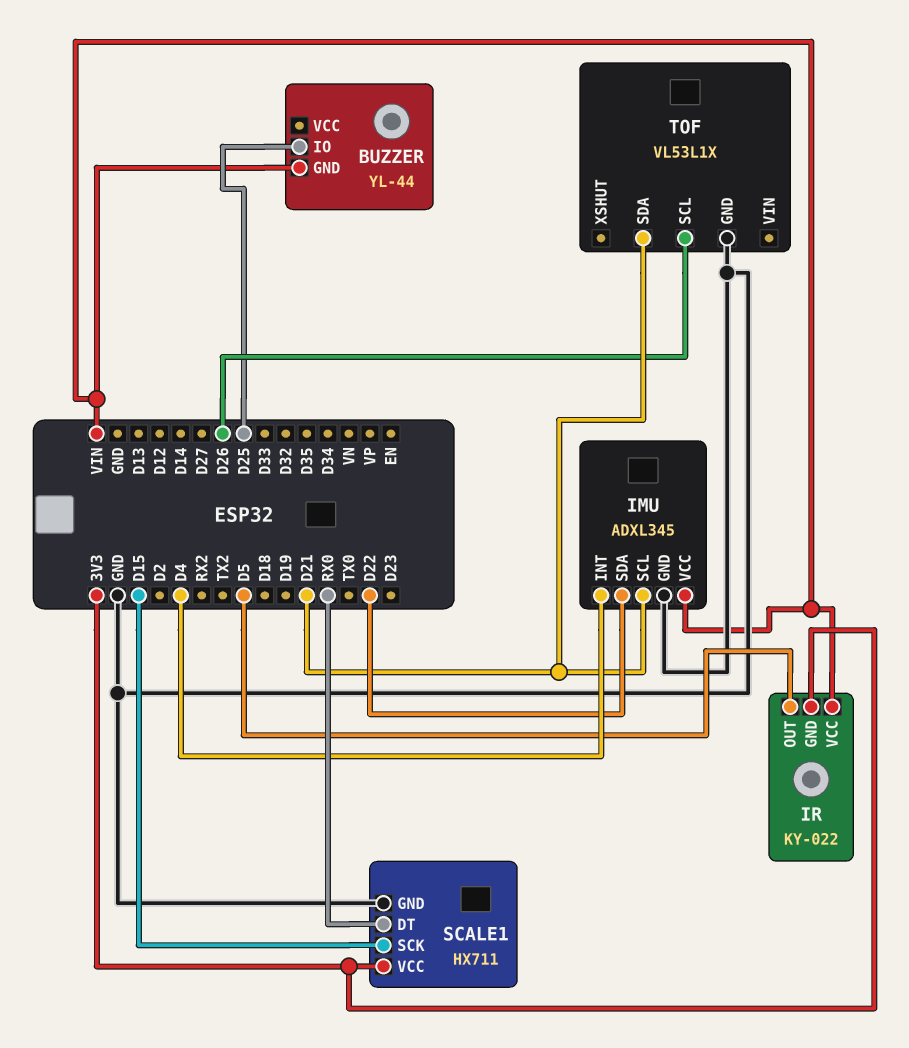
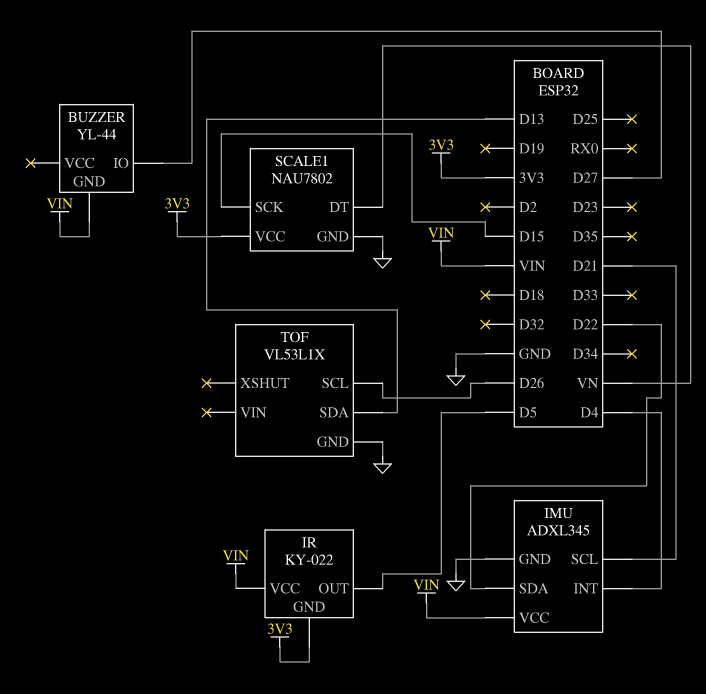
BUZZER pin IO: D25 -> D27
SCALE1: HX711 -> NAU7802
SCALE1 pin DT: RX0 -> VN
TOF pin SDA: D21 -> D13

